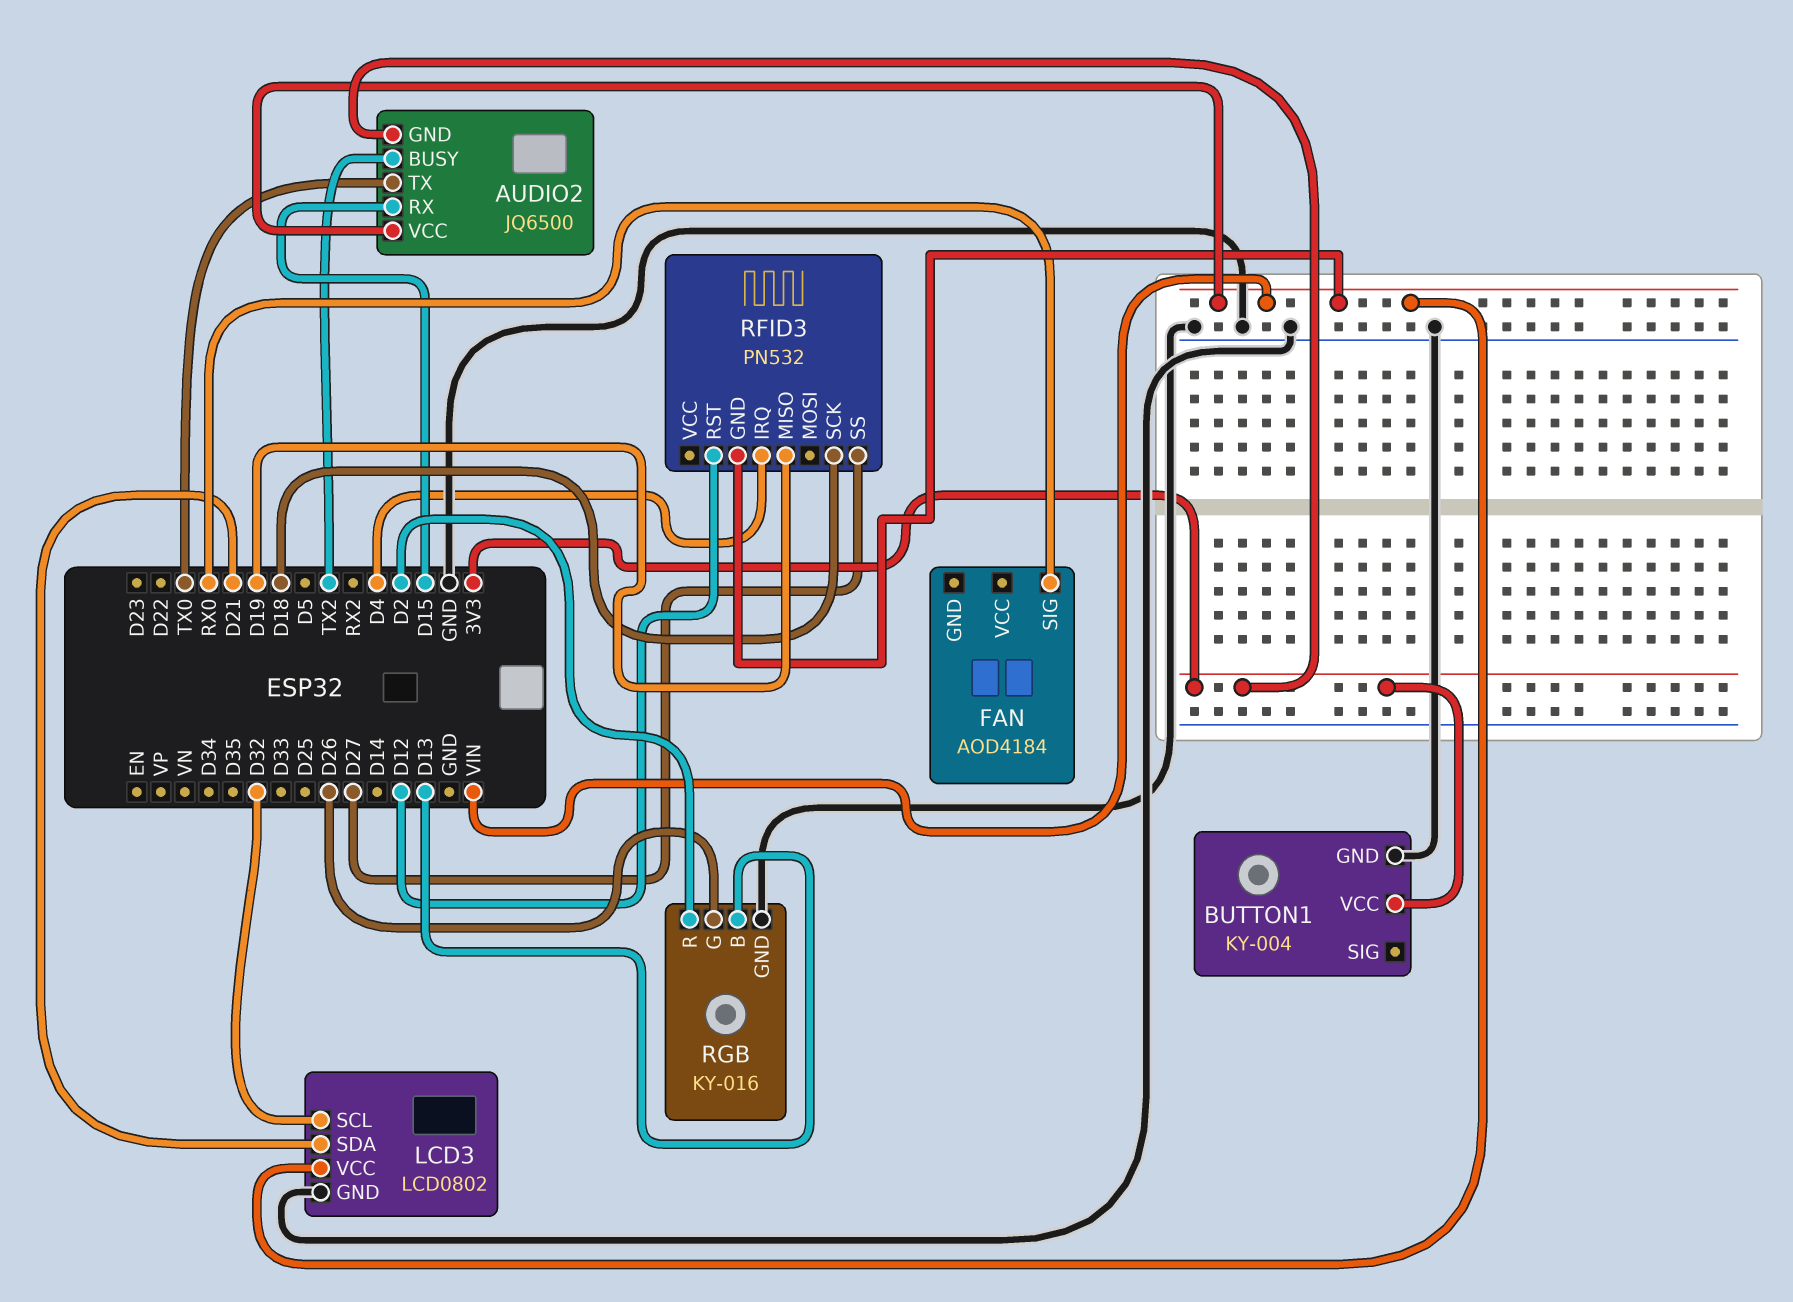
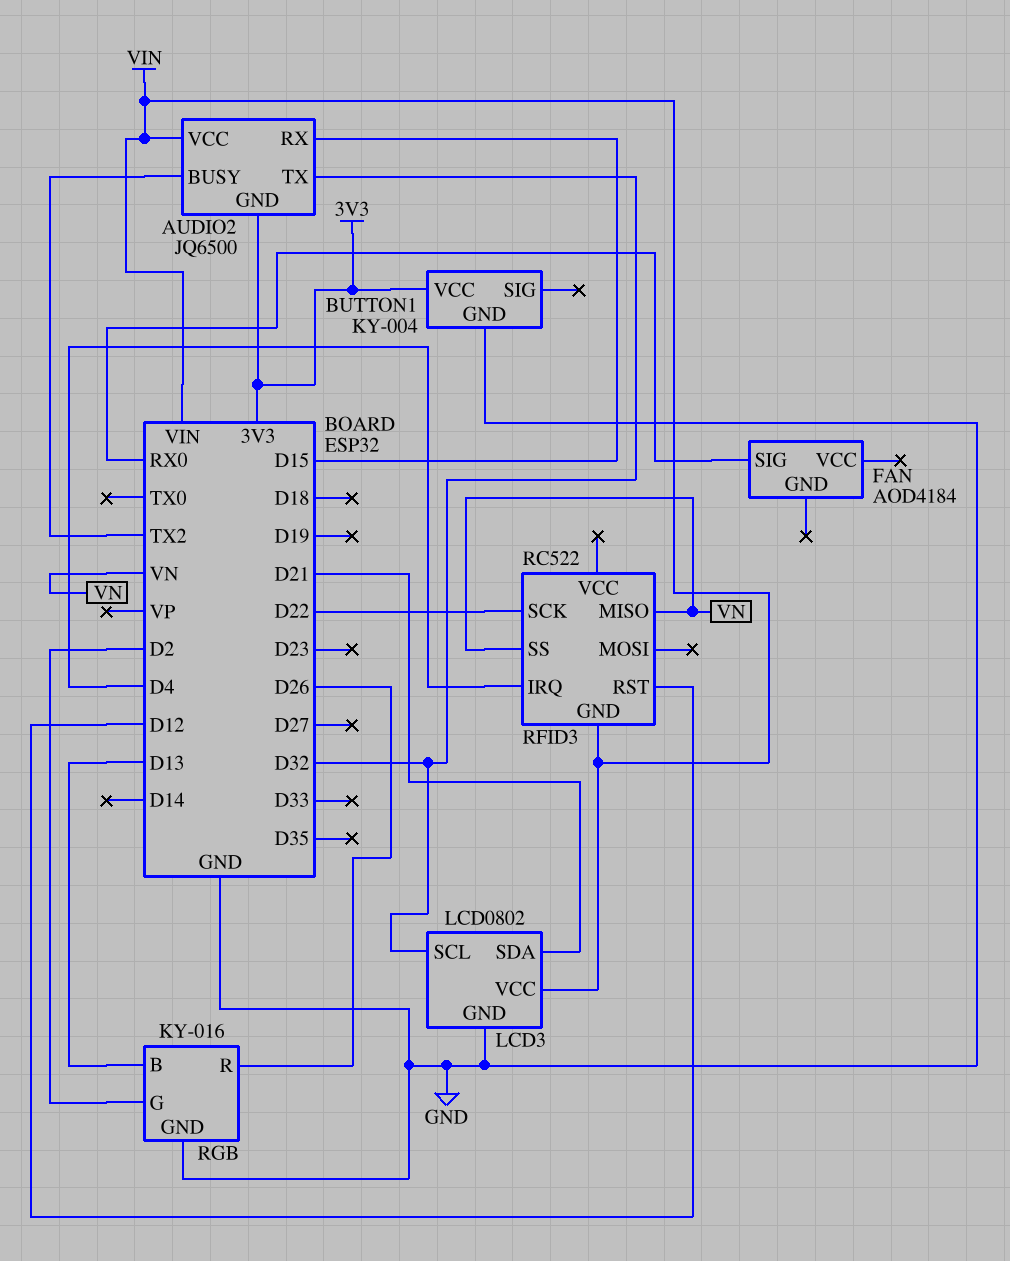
AUDIO2 pin TX: TX0 -> D32
RFID3: PN532 -> RC522
RFID3 pin MISO: D19 -> VN
RFID3 pin SCK: D18 -> D22
RFID3 pin SS: D27 -> VN
RGB pin G: D26 -> D2
RGB pin R: D2 -> D26

